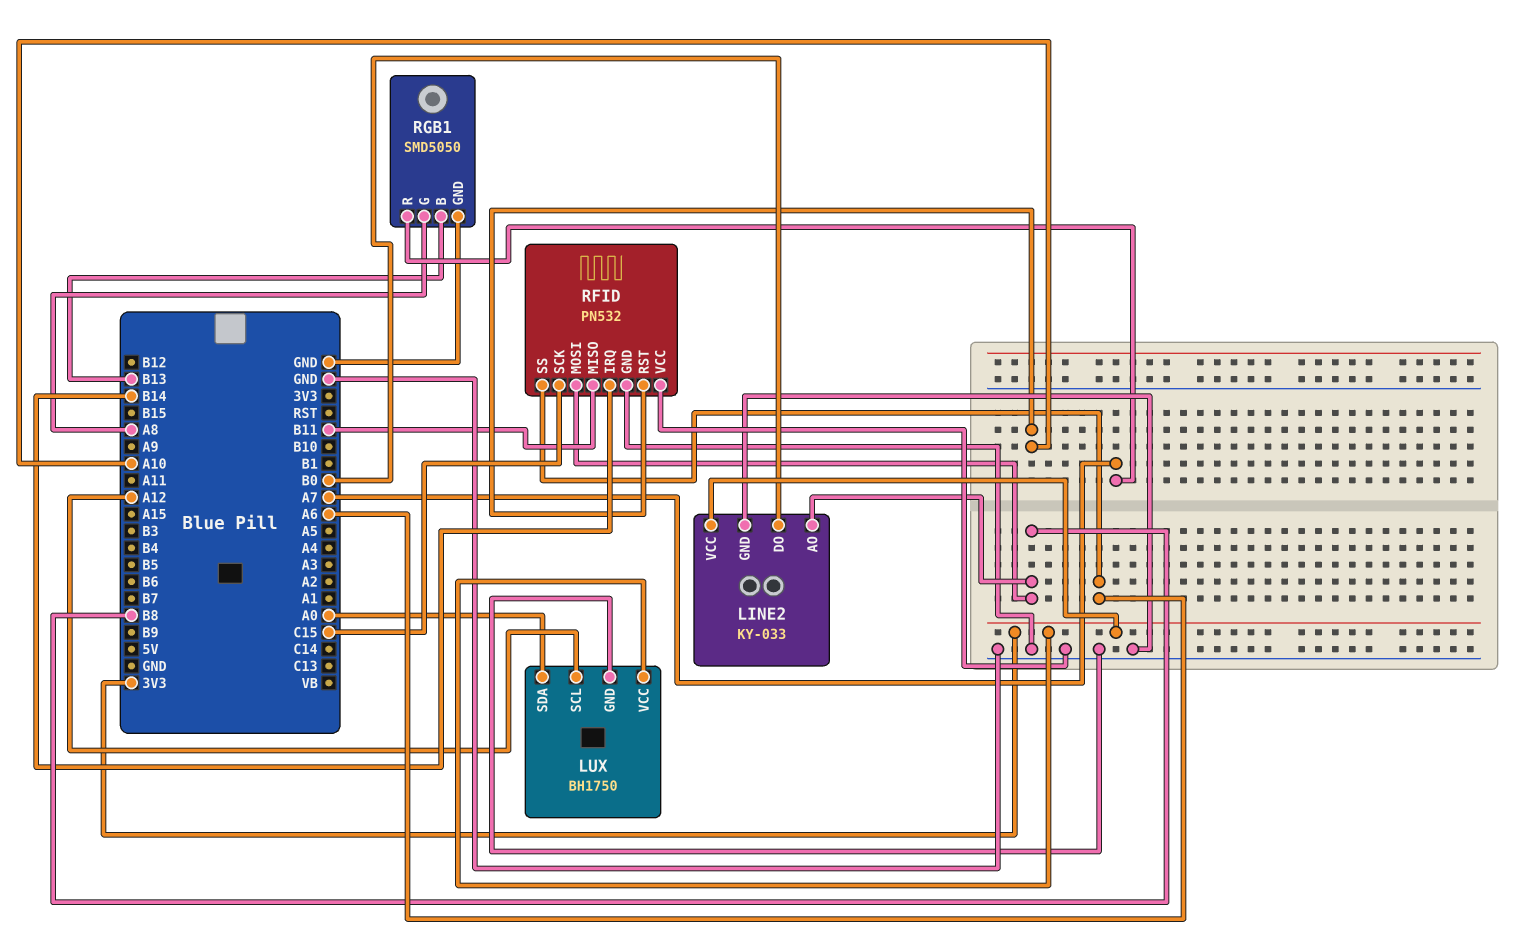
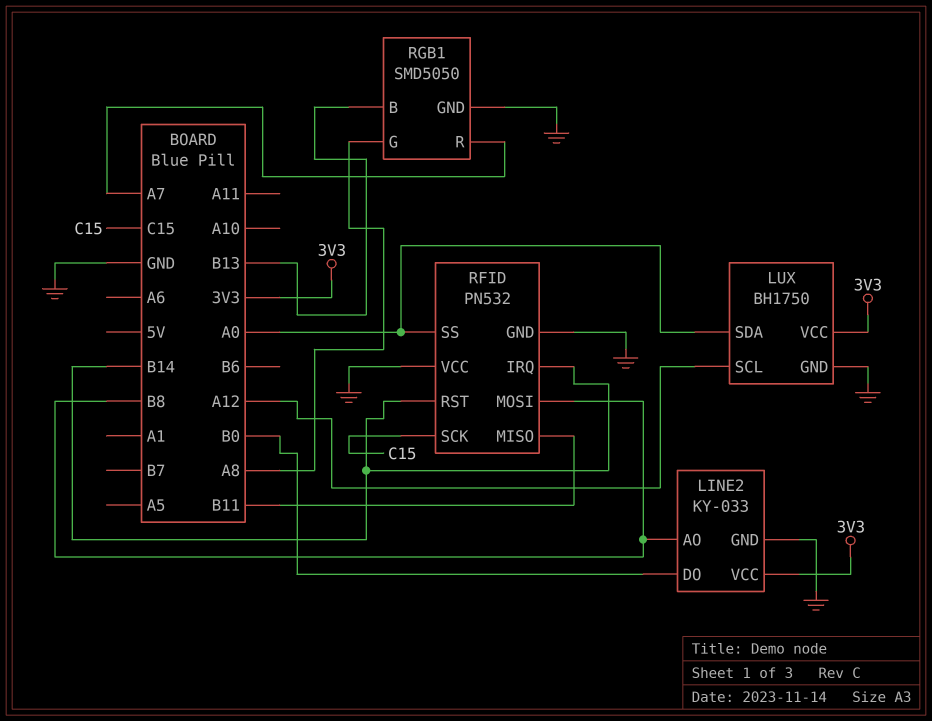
RFID pin RST: A10 -> B14
RFID pin SS: A6 -> A0

